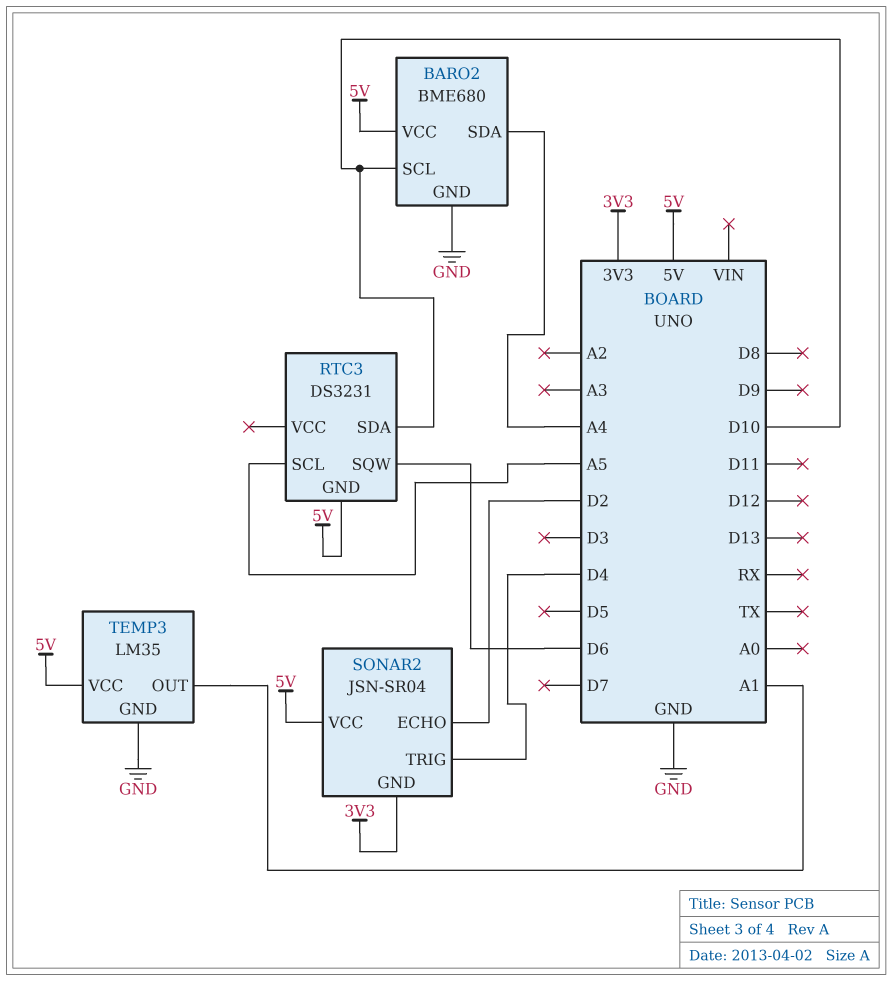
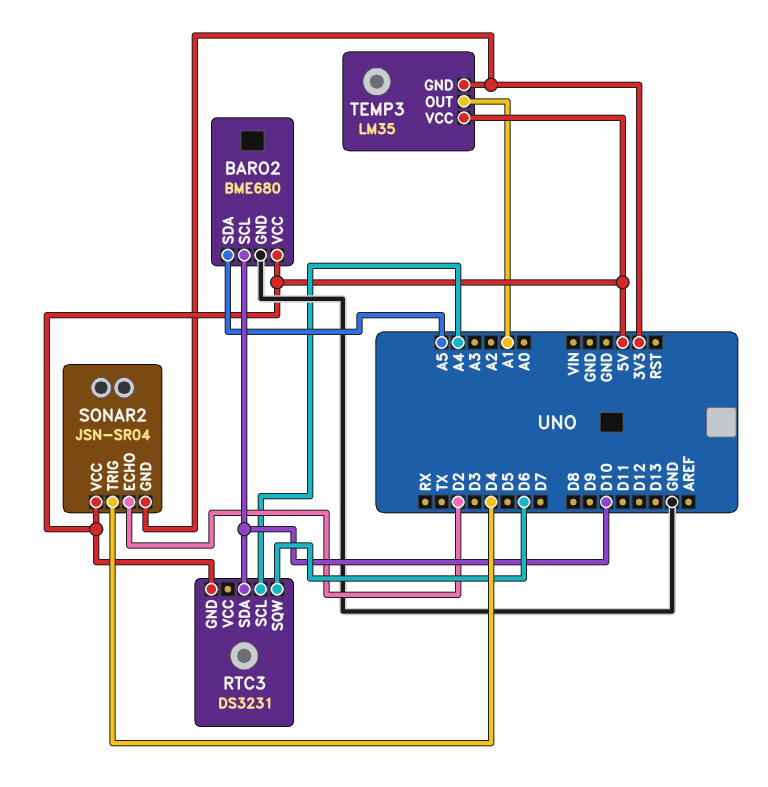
BARO2 pin SDA: A4 -> A5
RTC3 pin SCL: A5 -> A4
TEMP3 pin GND: GND -> 3V3

